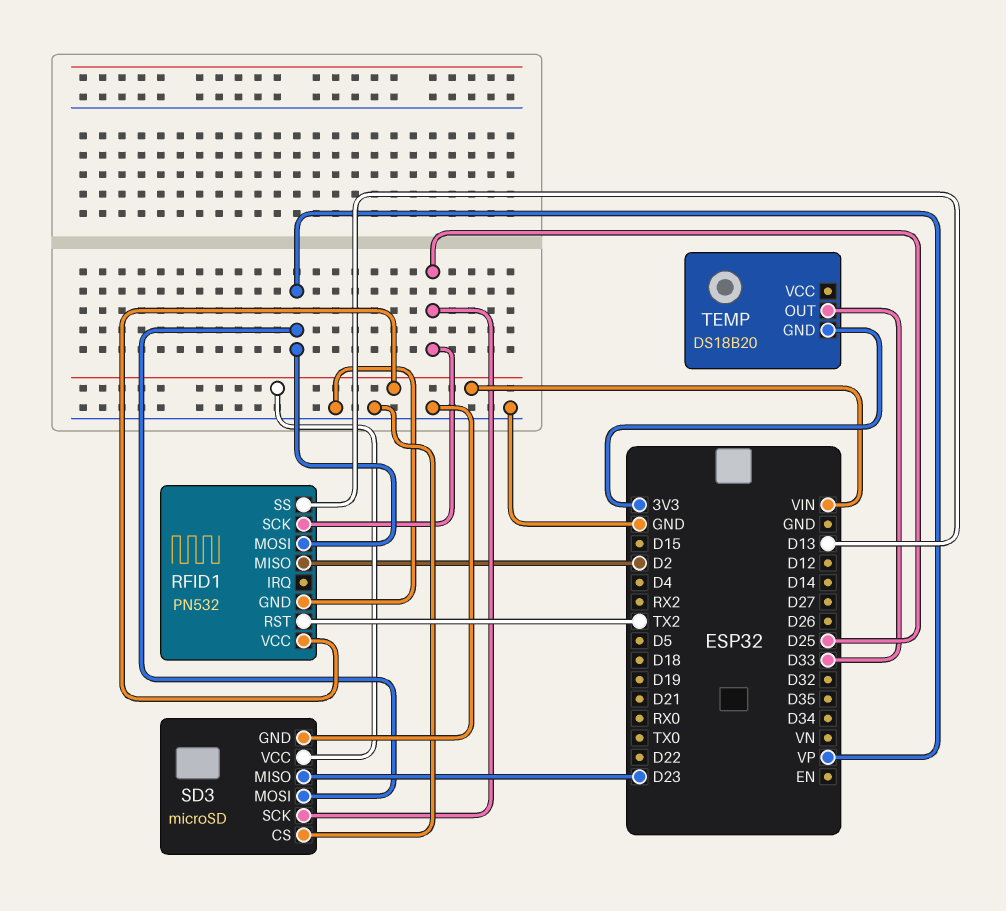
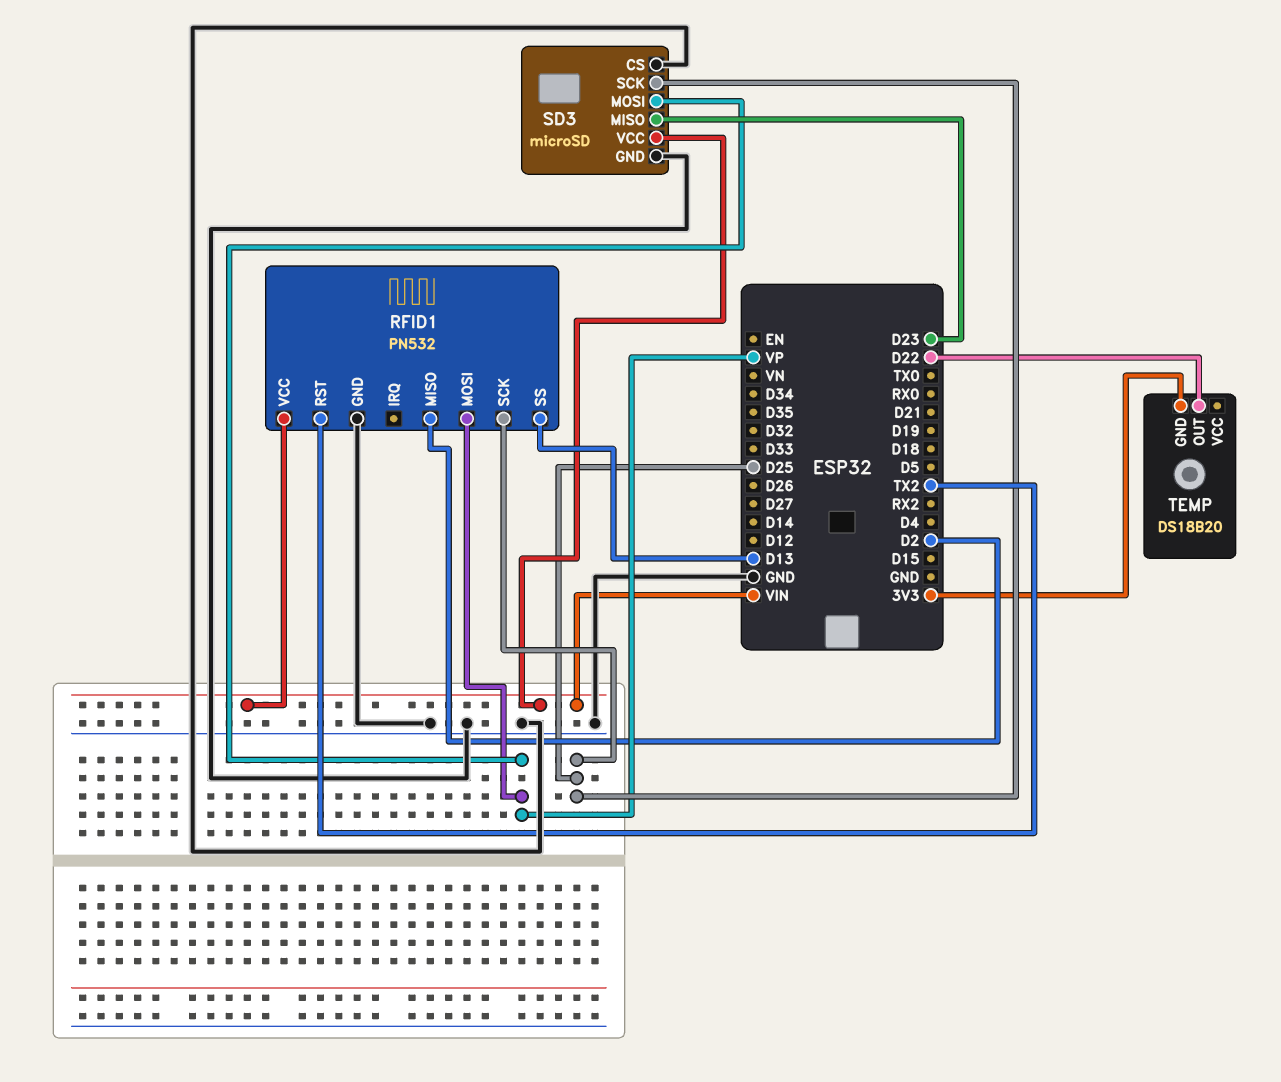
TEMP pin OUT: D33 -> D22

